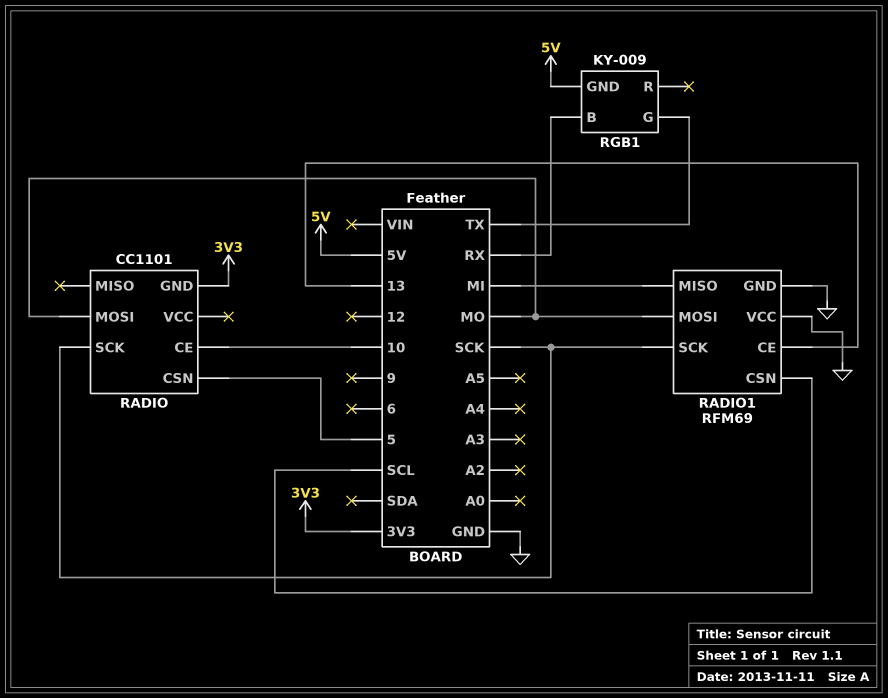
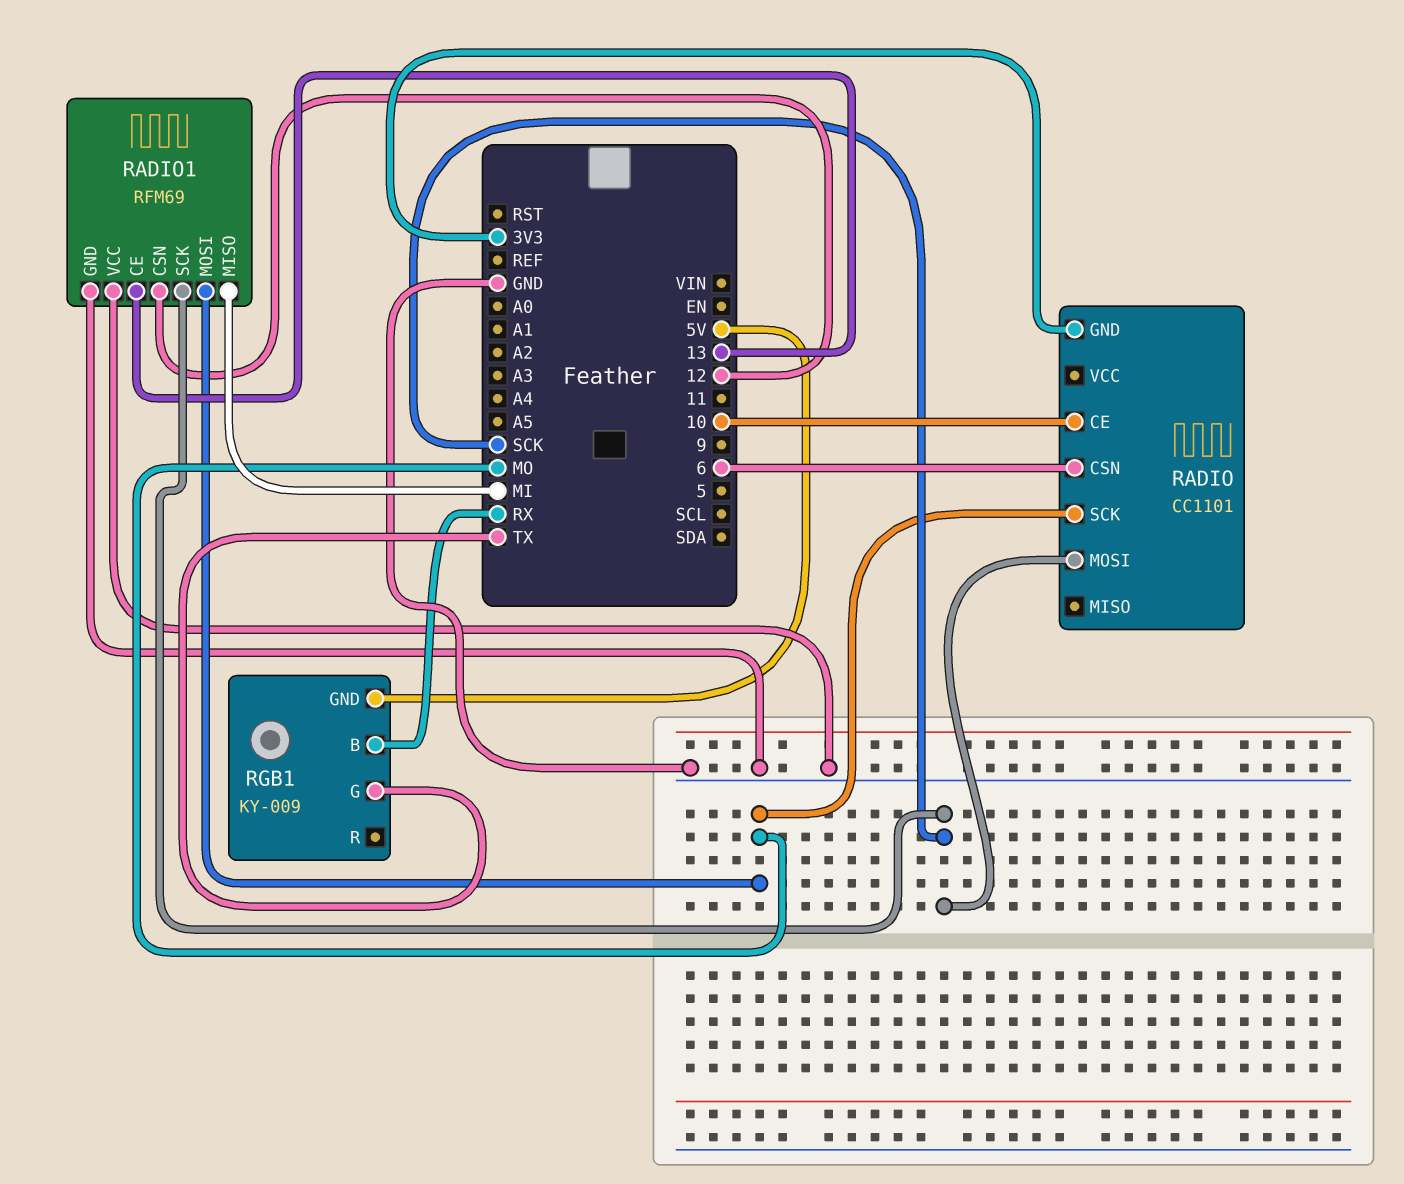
RADIO pin CSN: 5 -> 6
RADIO pin MOSI: MO -> SCK
RADIO pin SCK: SCK -> MO
RADIO1 pin CSN: SCL -> 12

